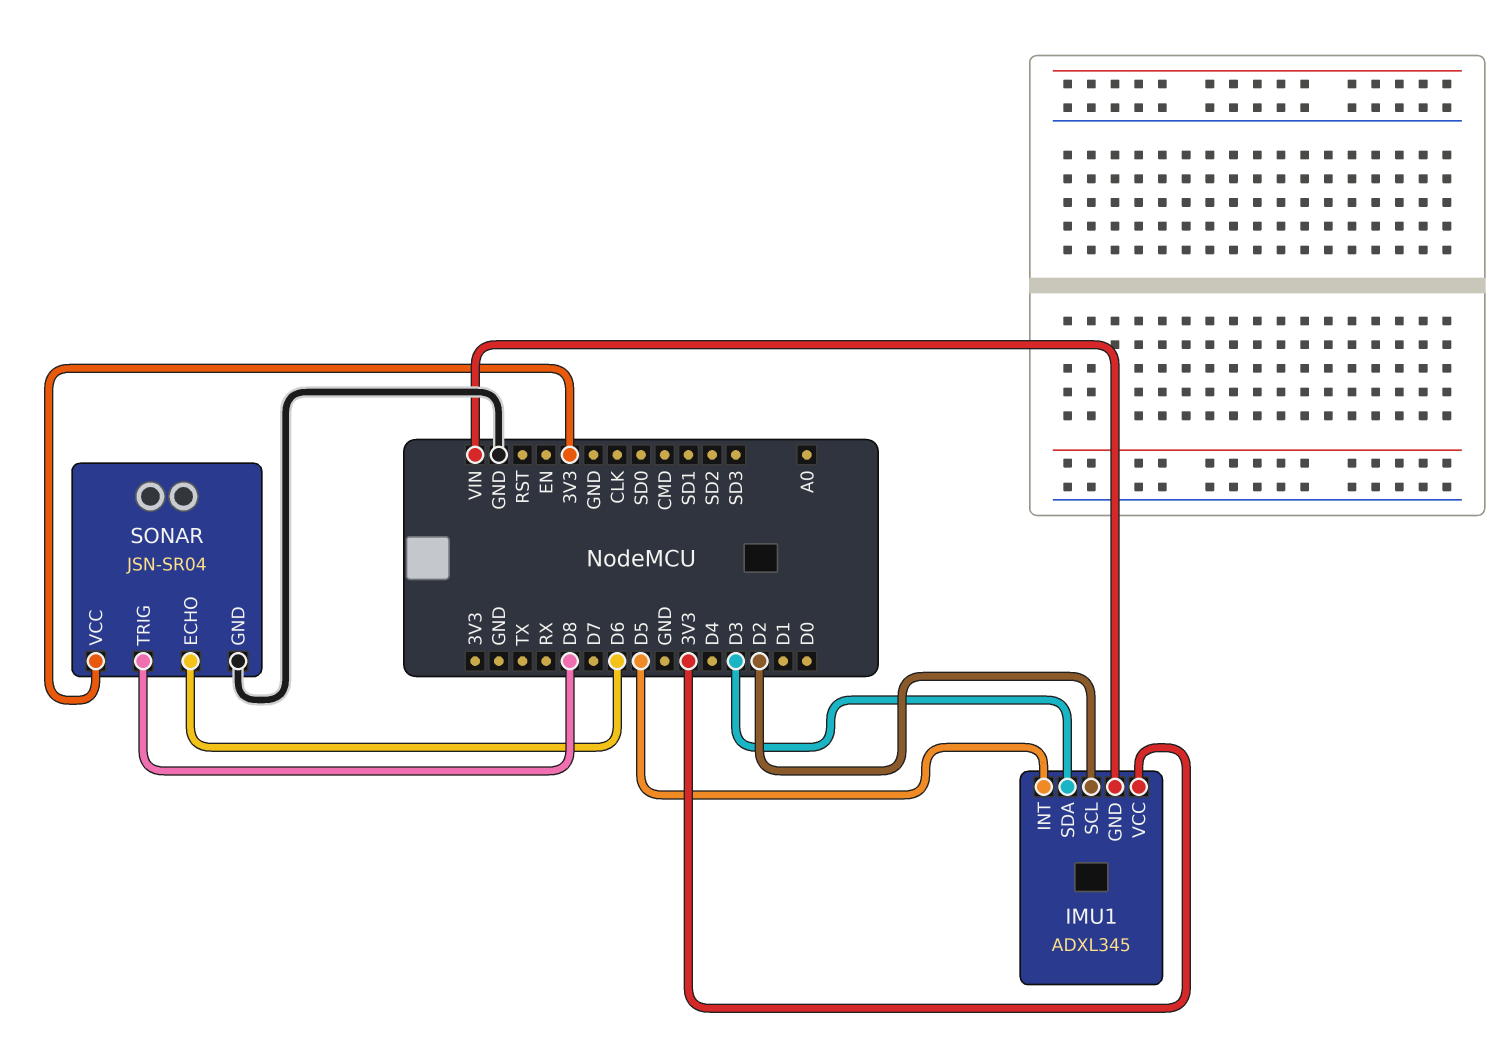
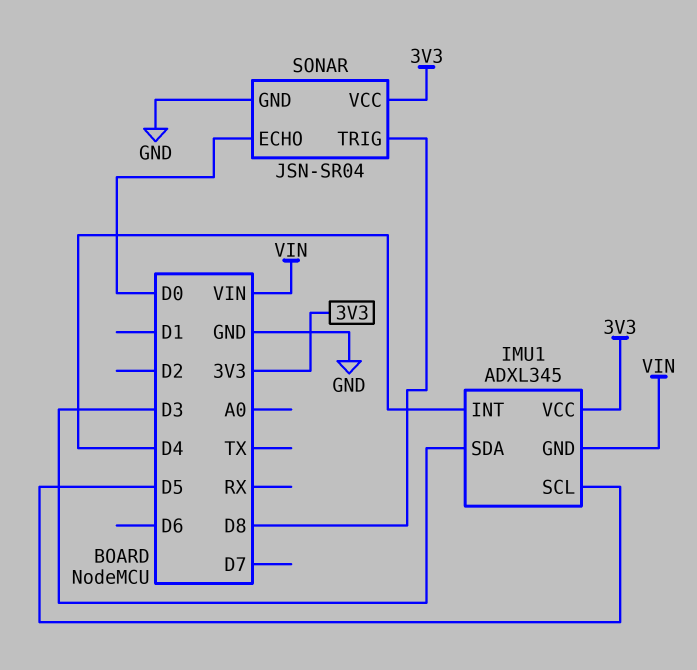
IMU1 pin INT: D5 -> D4
IMU1 pin SCL: D2 -> D5
SONAR pin ECHO: D6 -> D0

